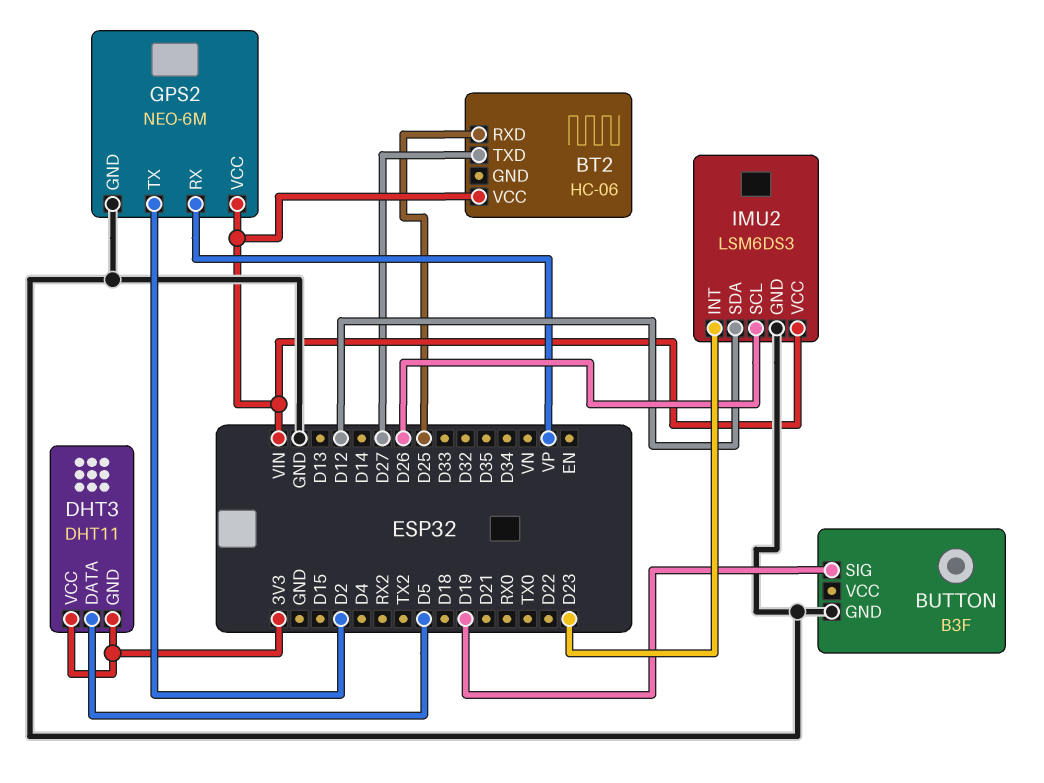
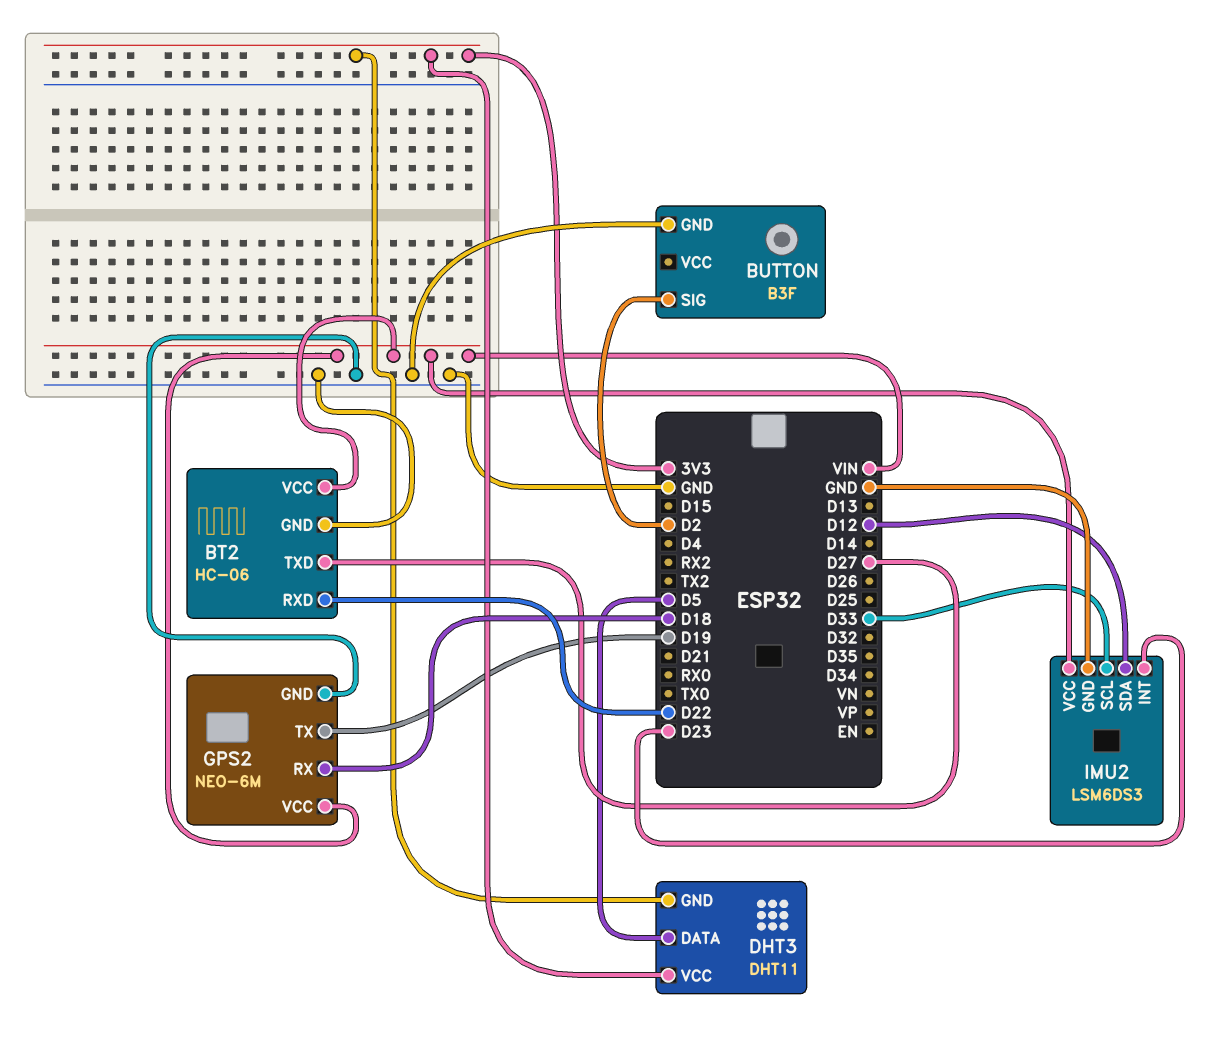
BT2 pin GND: none -> GND
BT2 pin RXD: D25 -> D22
BUTTON pin SIG: D19 -> D2
GPS2 pin RX: VP -> D18
GPS2 pin TX: D2 -> D19
IMU2 pin SCL: D26 -> D33

